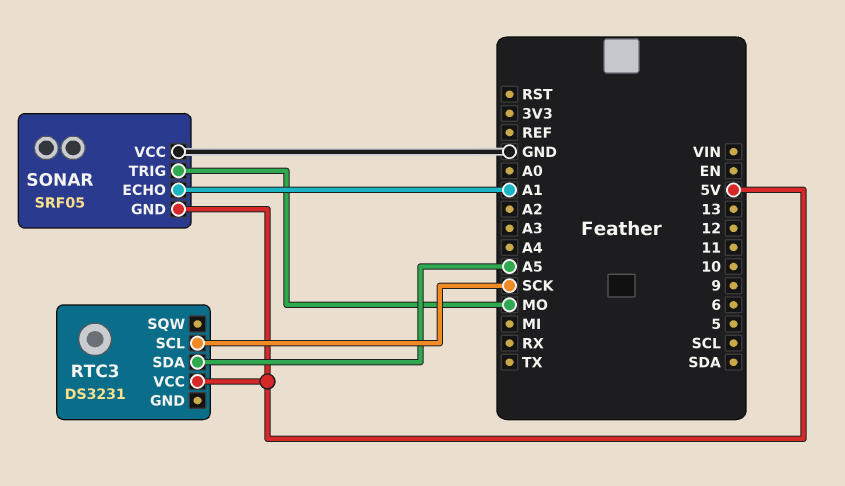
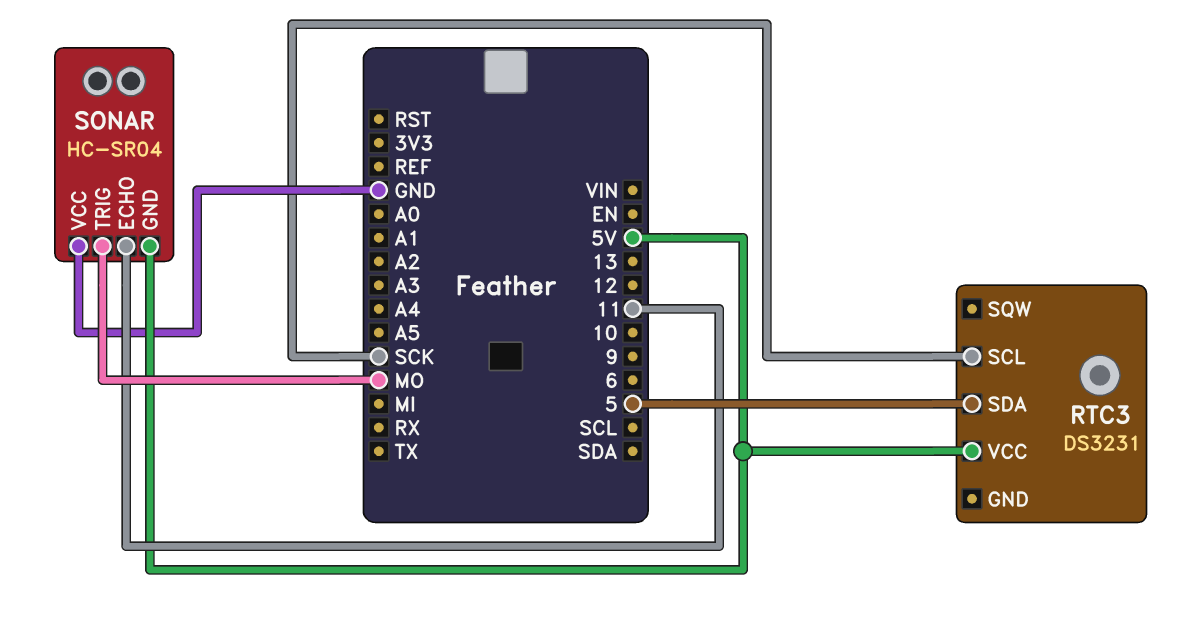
RTC3 pin SDA: A5 -> 5
SONAR: SRF05 -> HC-SR04
SONAR pin ECHO: A1 -> 11

